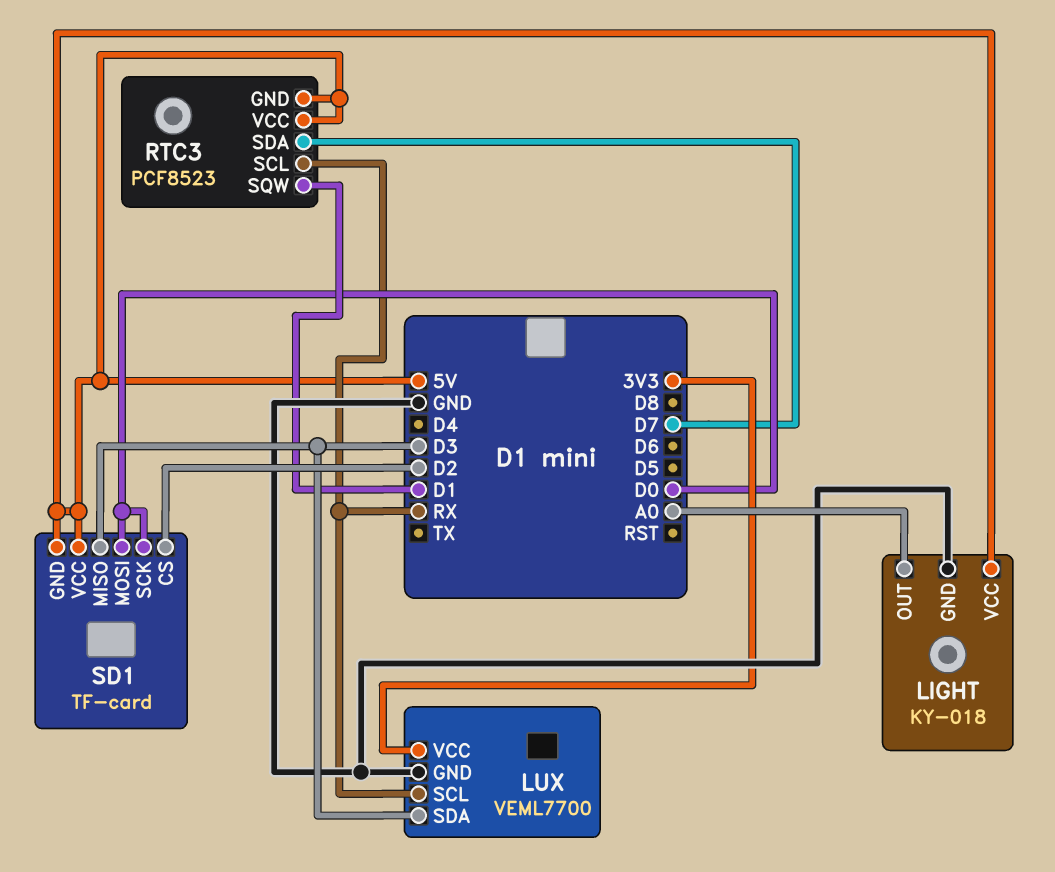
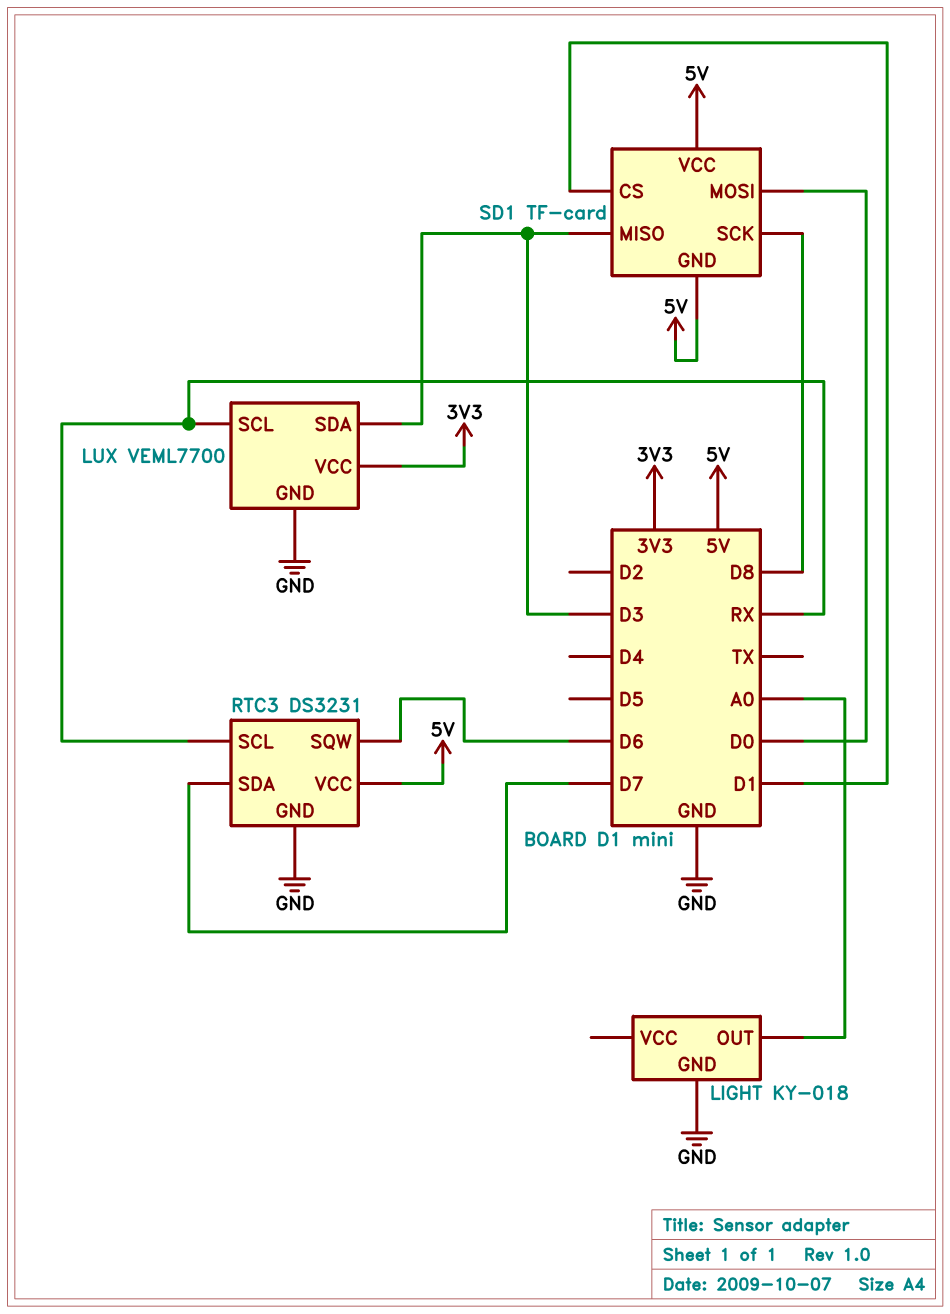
LIGHT pin VCC: 5V -> none
RTC3: PCF8523 -> DS3231
RTC3 pin GND: 5V -> GND
RTC3 pin SQW: D1 -> D6
SD1 pin CS: D2 -> D1
SD1 pin SCK: D0 -> D8

